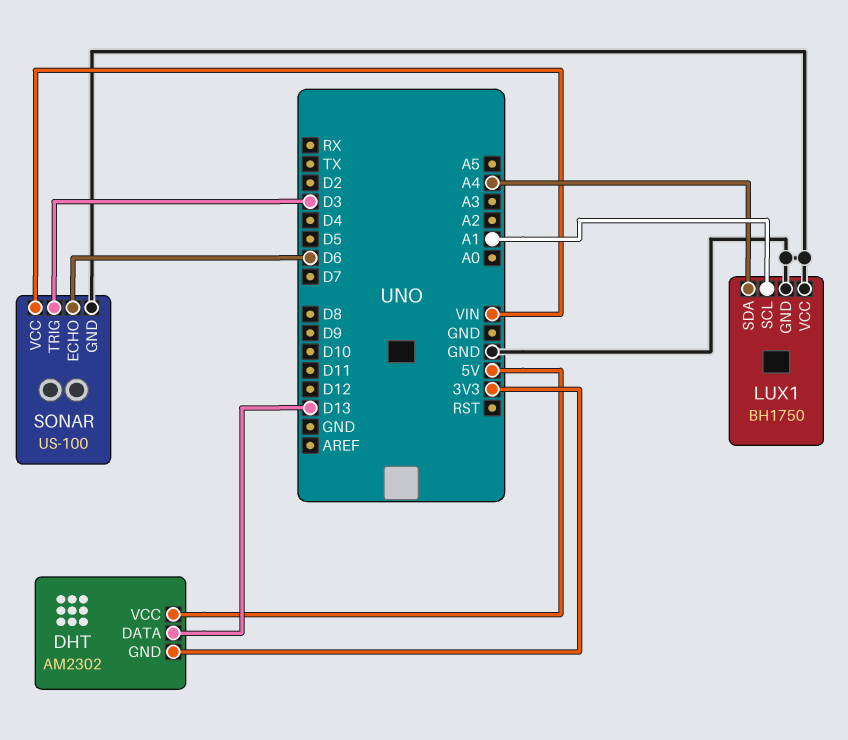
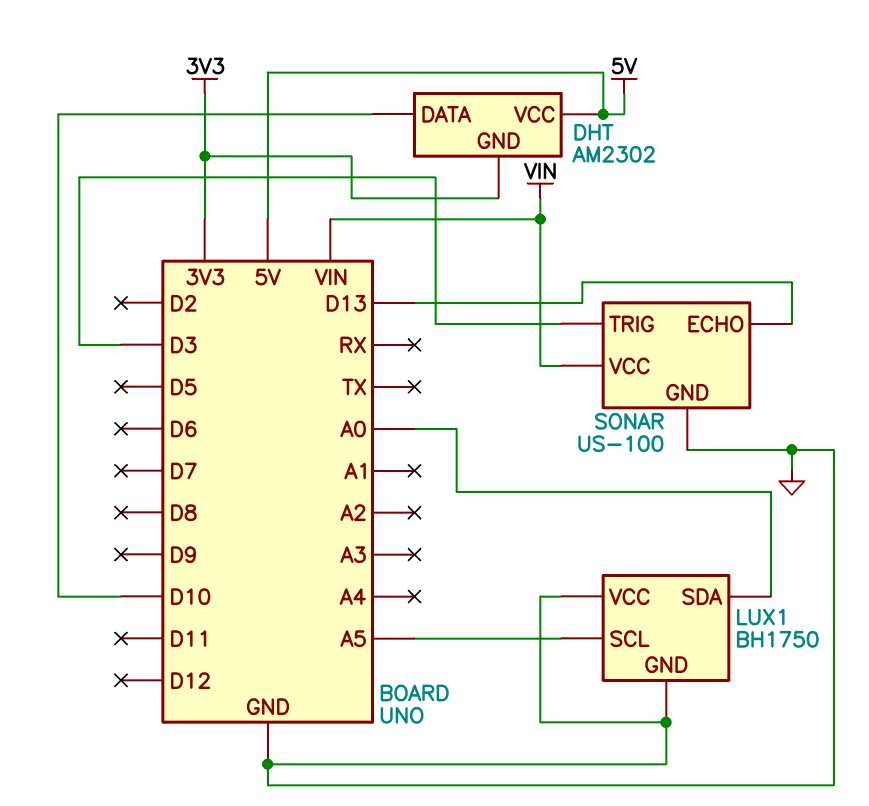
DHT pin DATA: D13 -> D10
LUX1 pin SCL: A1 -> A5
LUX1 pin SDA: A4 -> A0
SONAR pin ECHO: D6 -> D13

